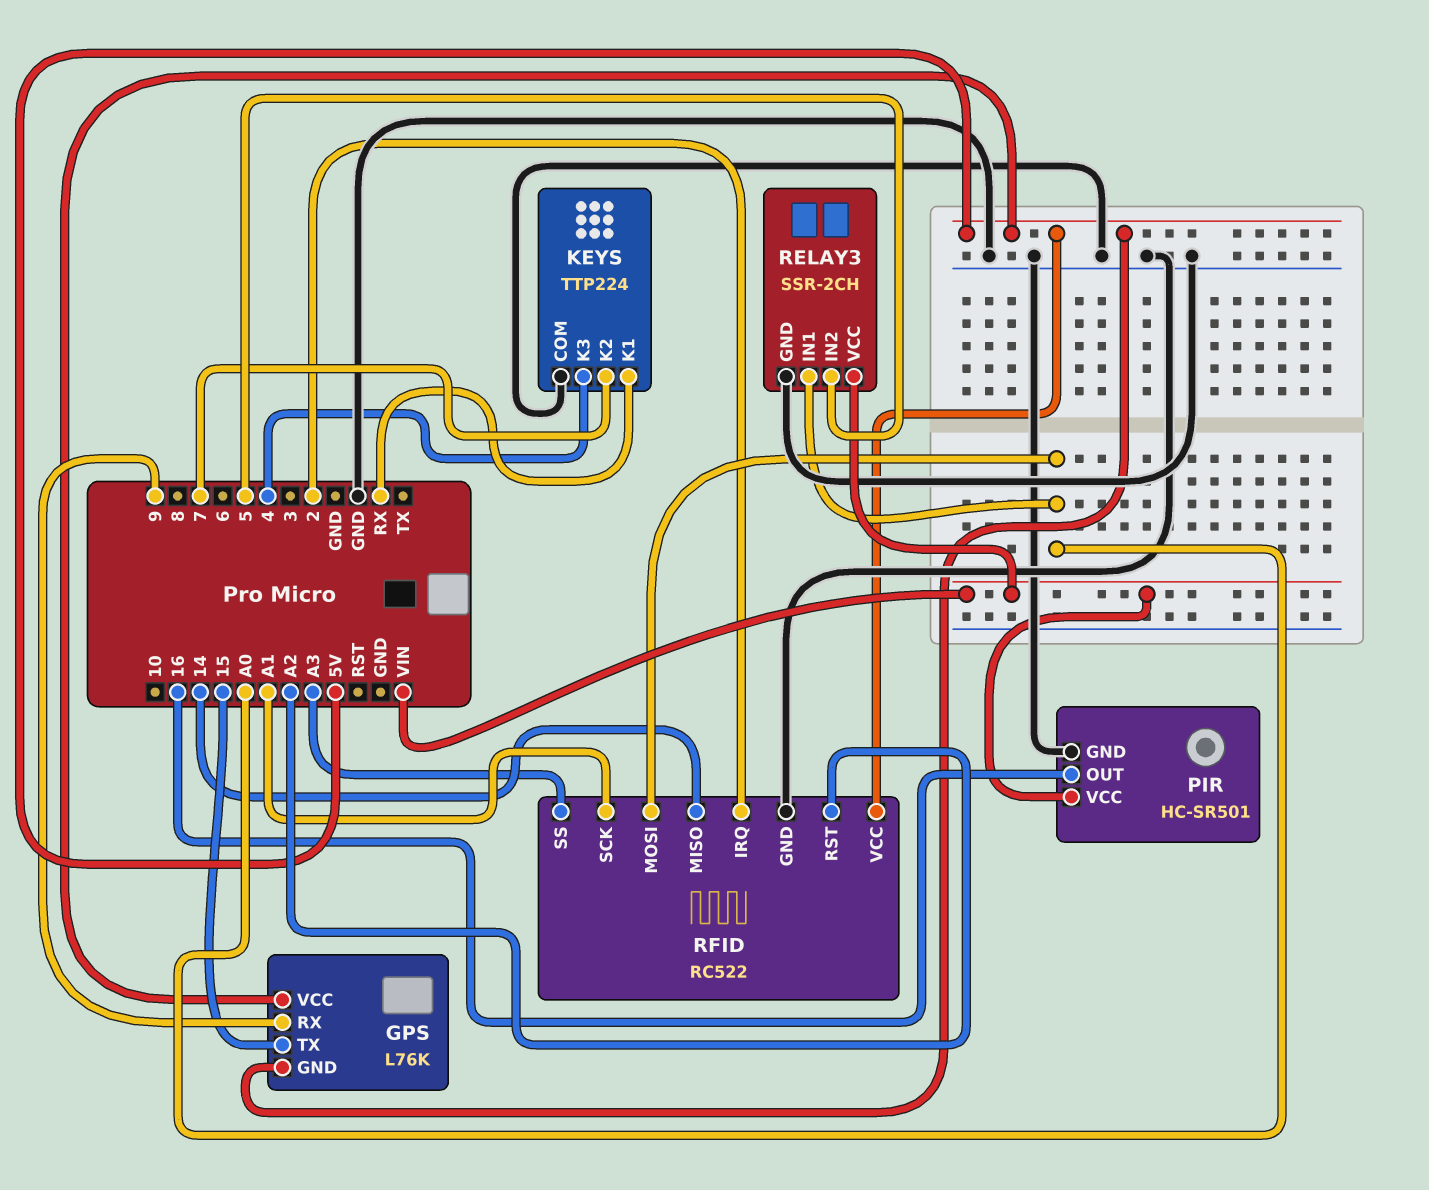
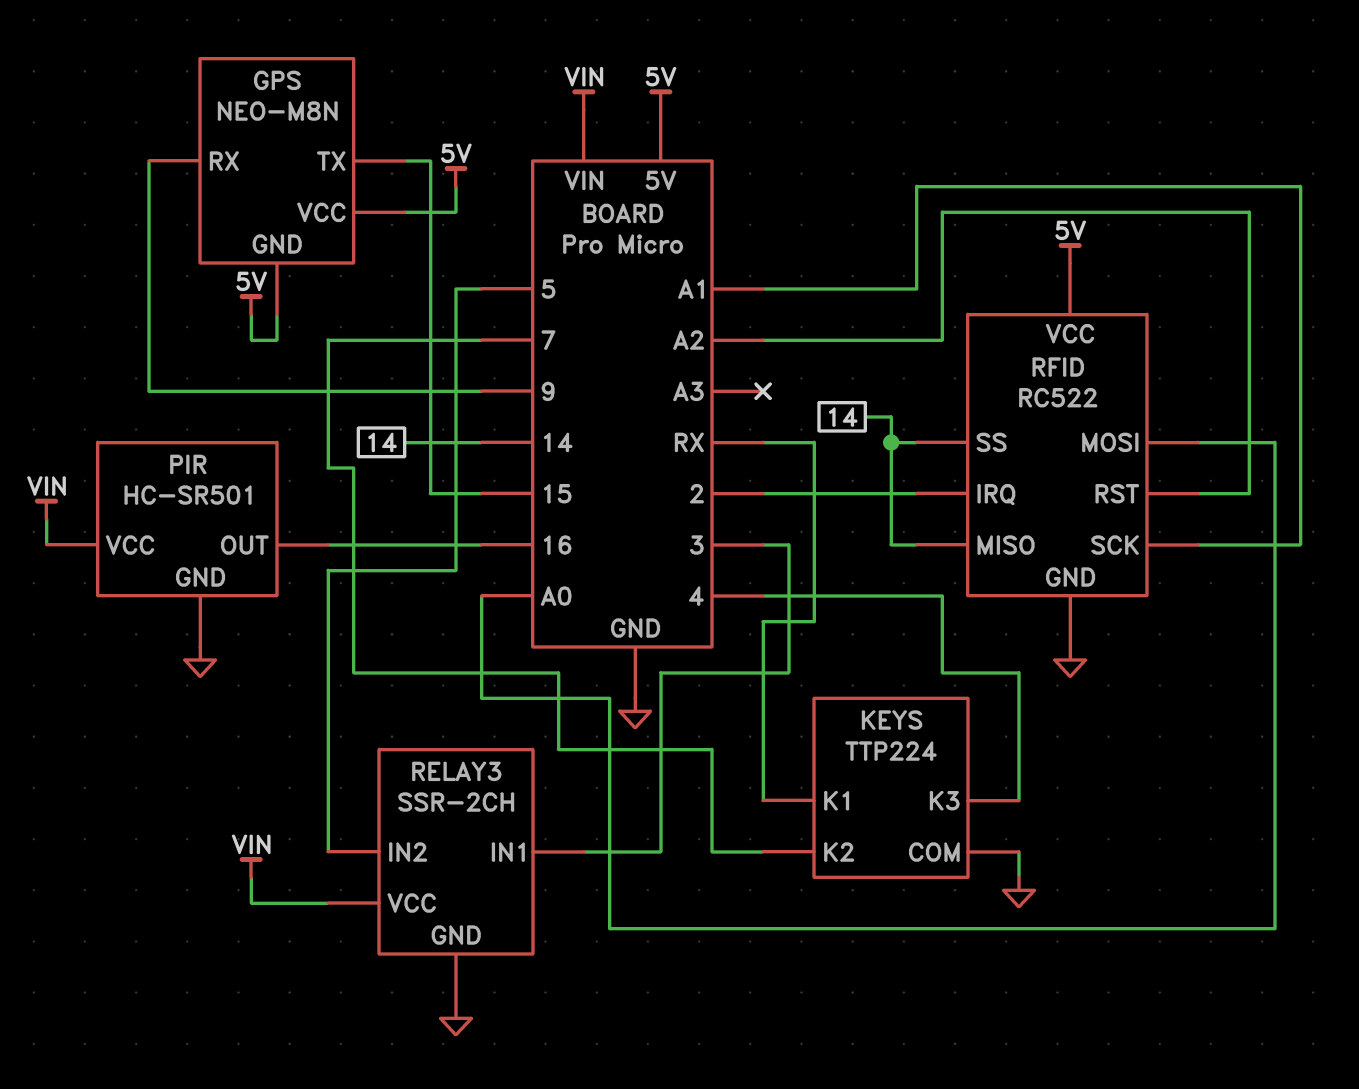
GPS: L76K -> NEO-M8N
RELAY3 pin IN1: A0 -> 3
RFID pin SS: A3 -> 14

